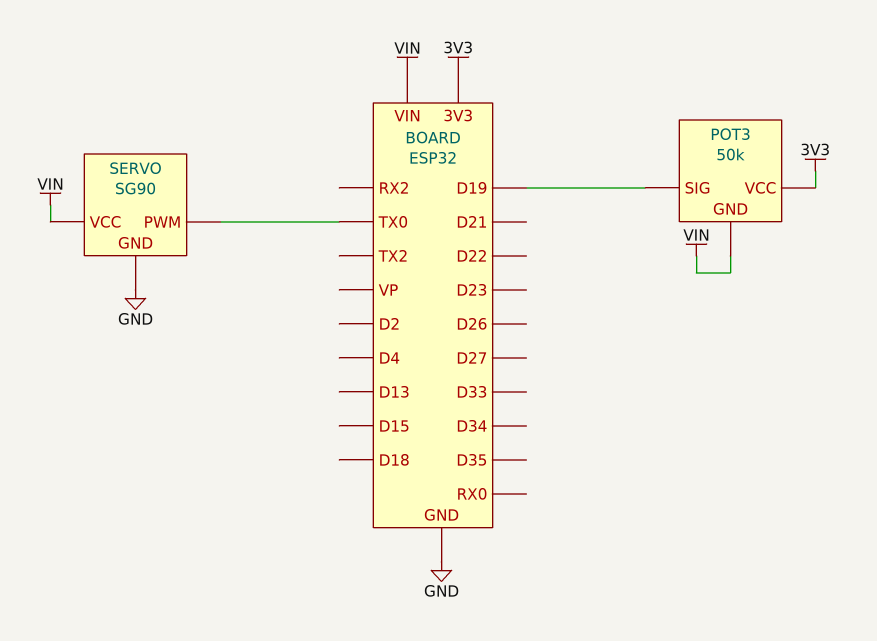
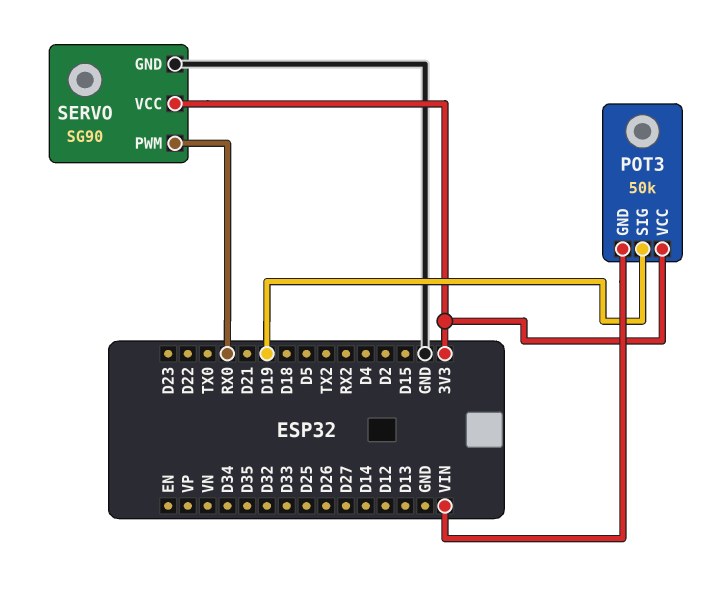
SERVO pin PWM: TX0 -> RX0
SERVO pin VCC: VIN -> 3V3

